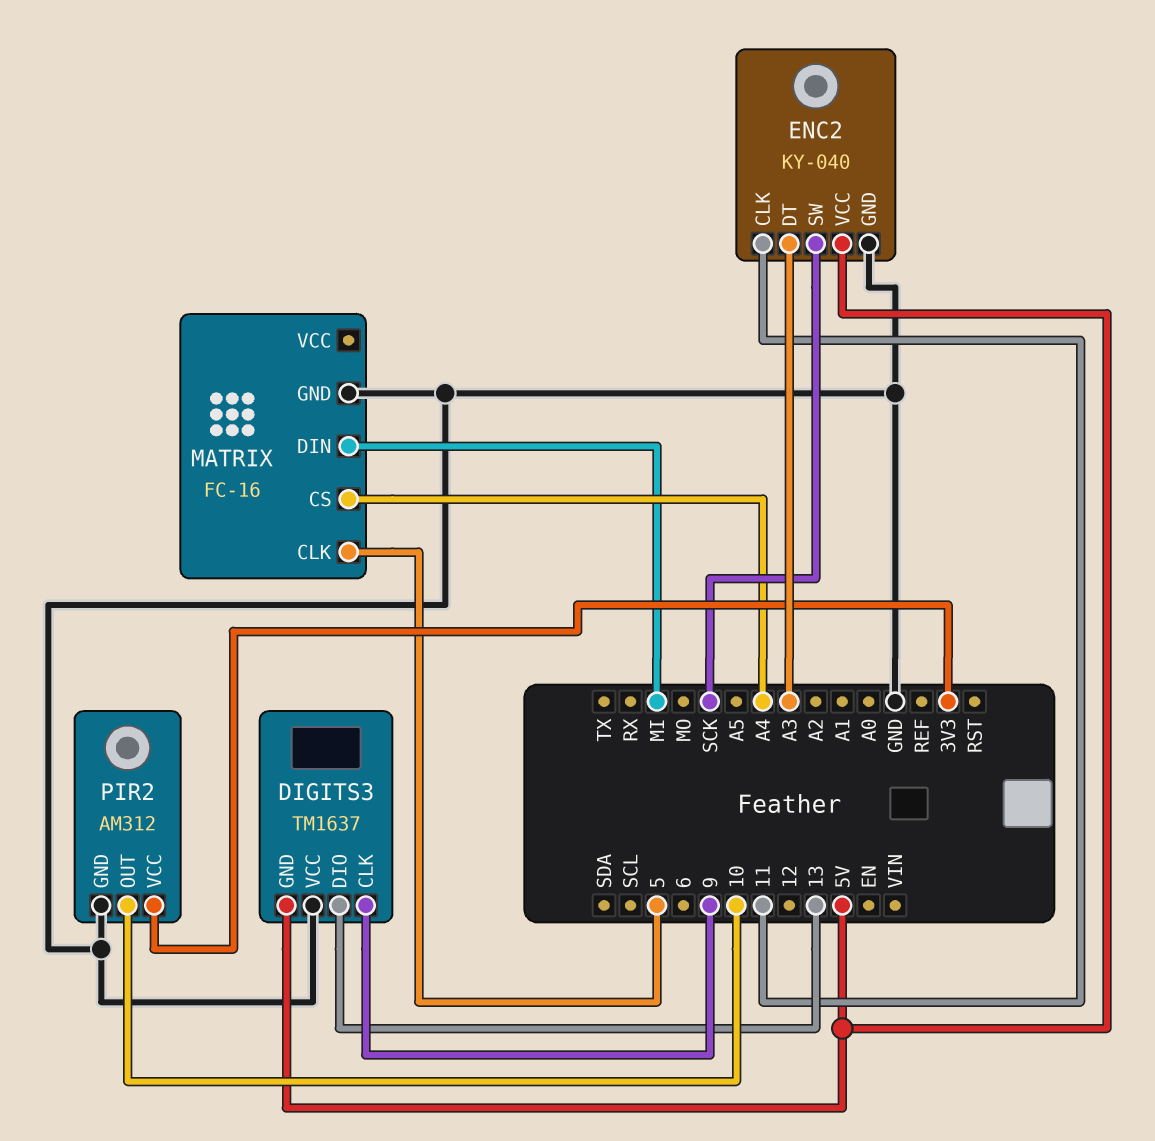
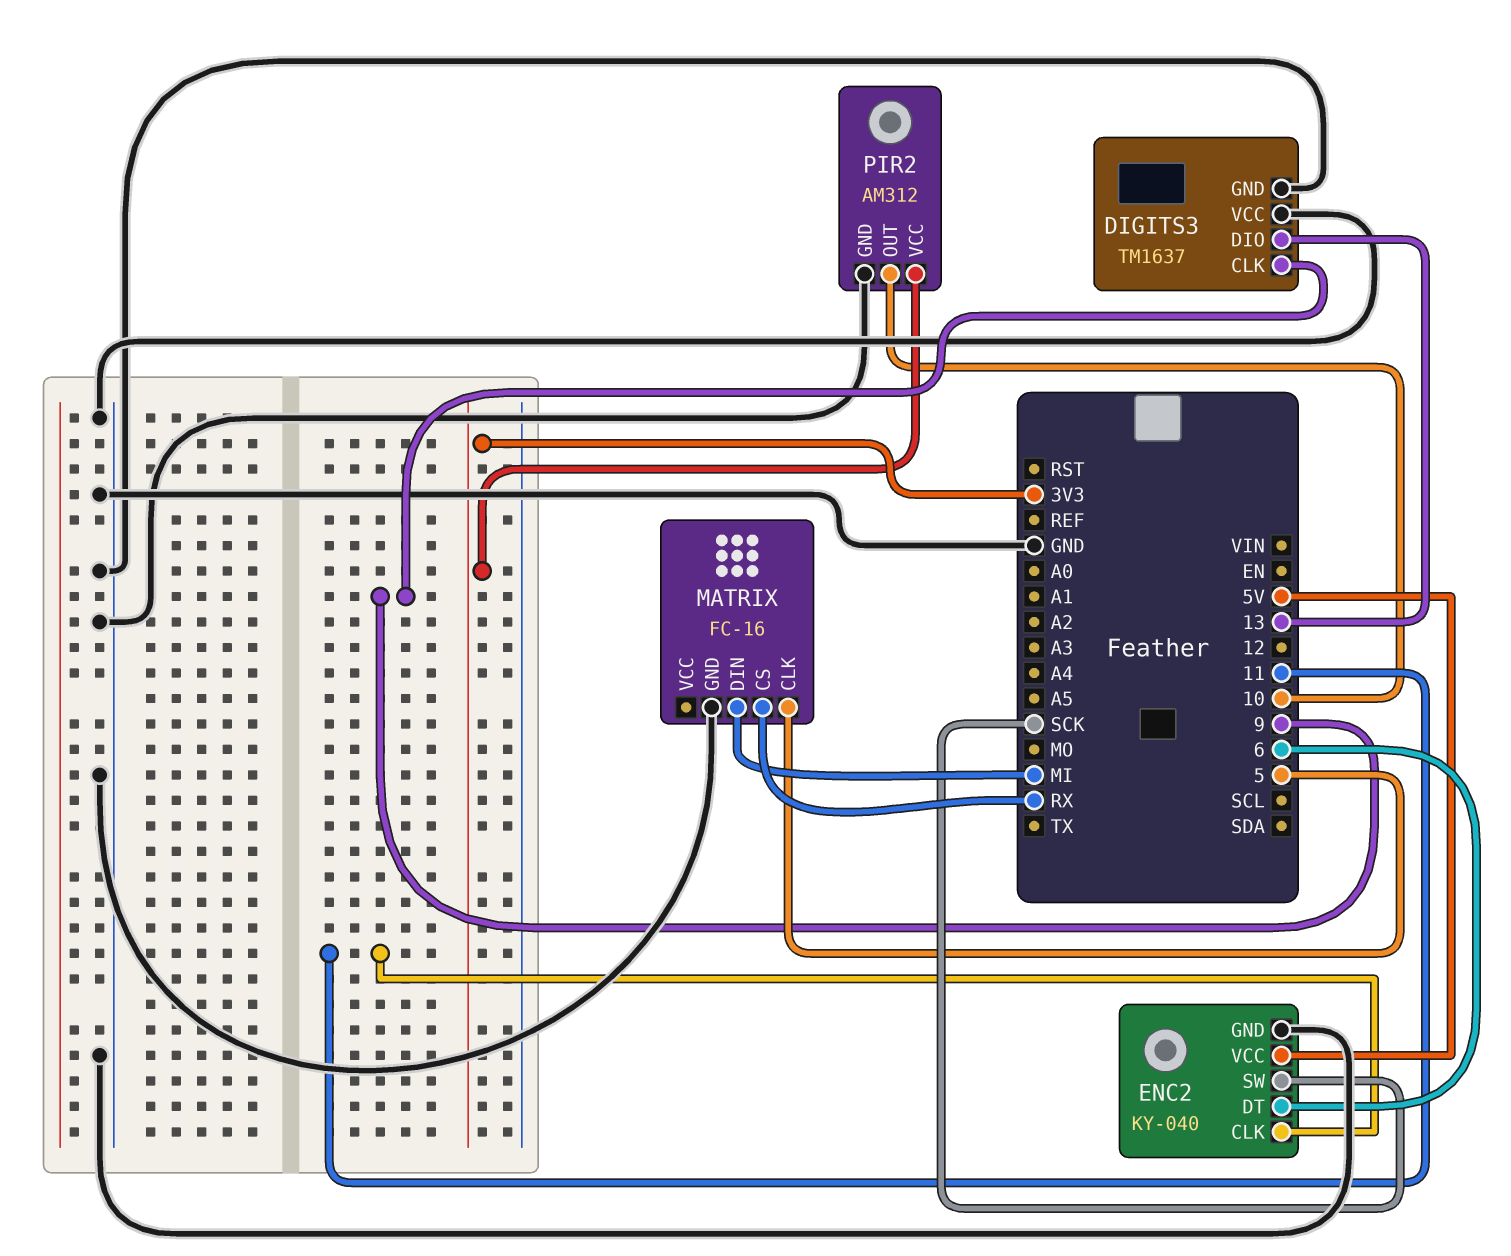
DIGITS3 pin GND: 5V -> GND
ENC2 pin DT: A3 -> 6
MATRIX pin CS: A4 -> RX

